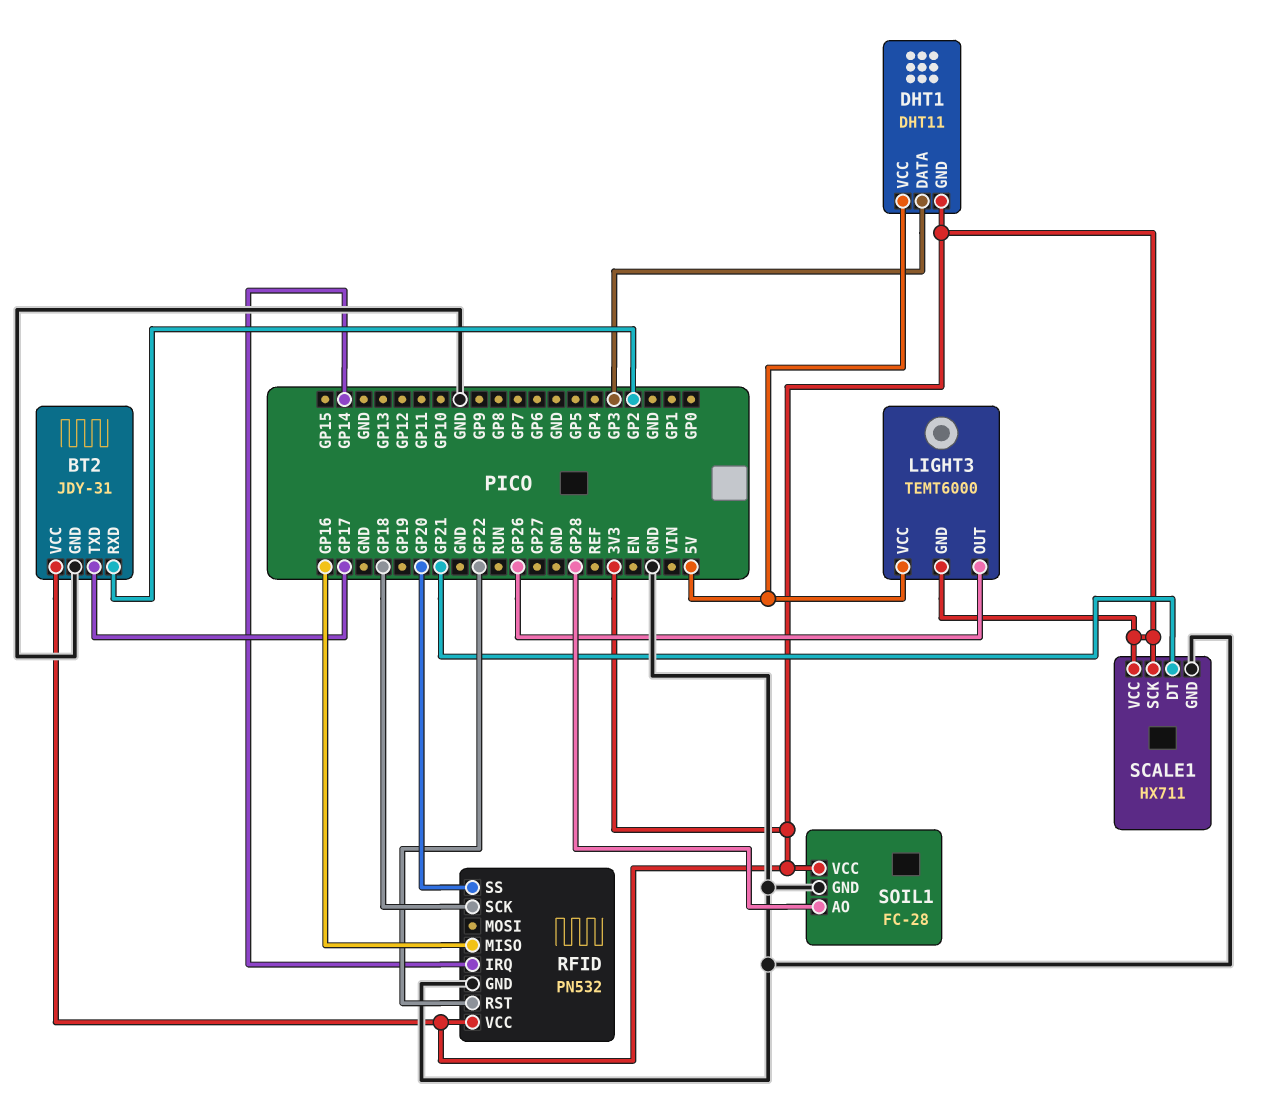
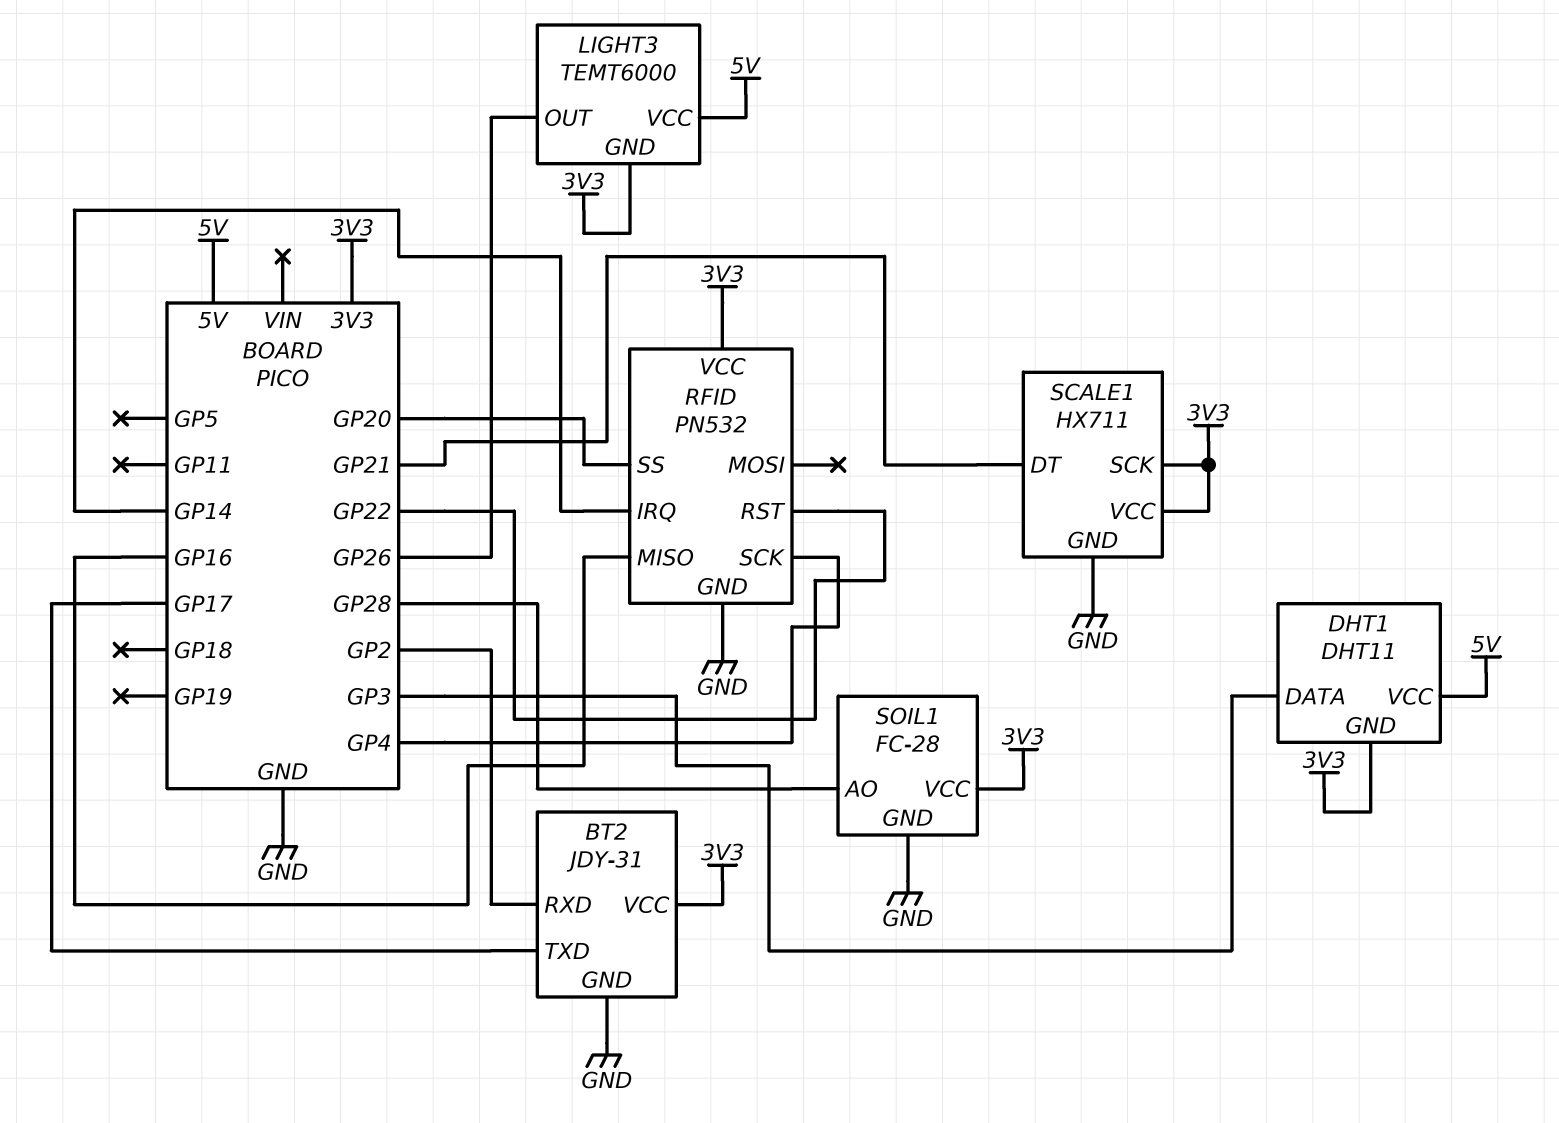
RFID pin SCK: GP18 -> GP4

